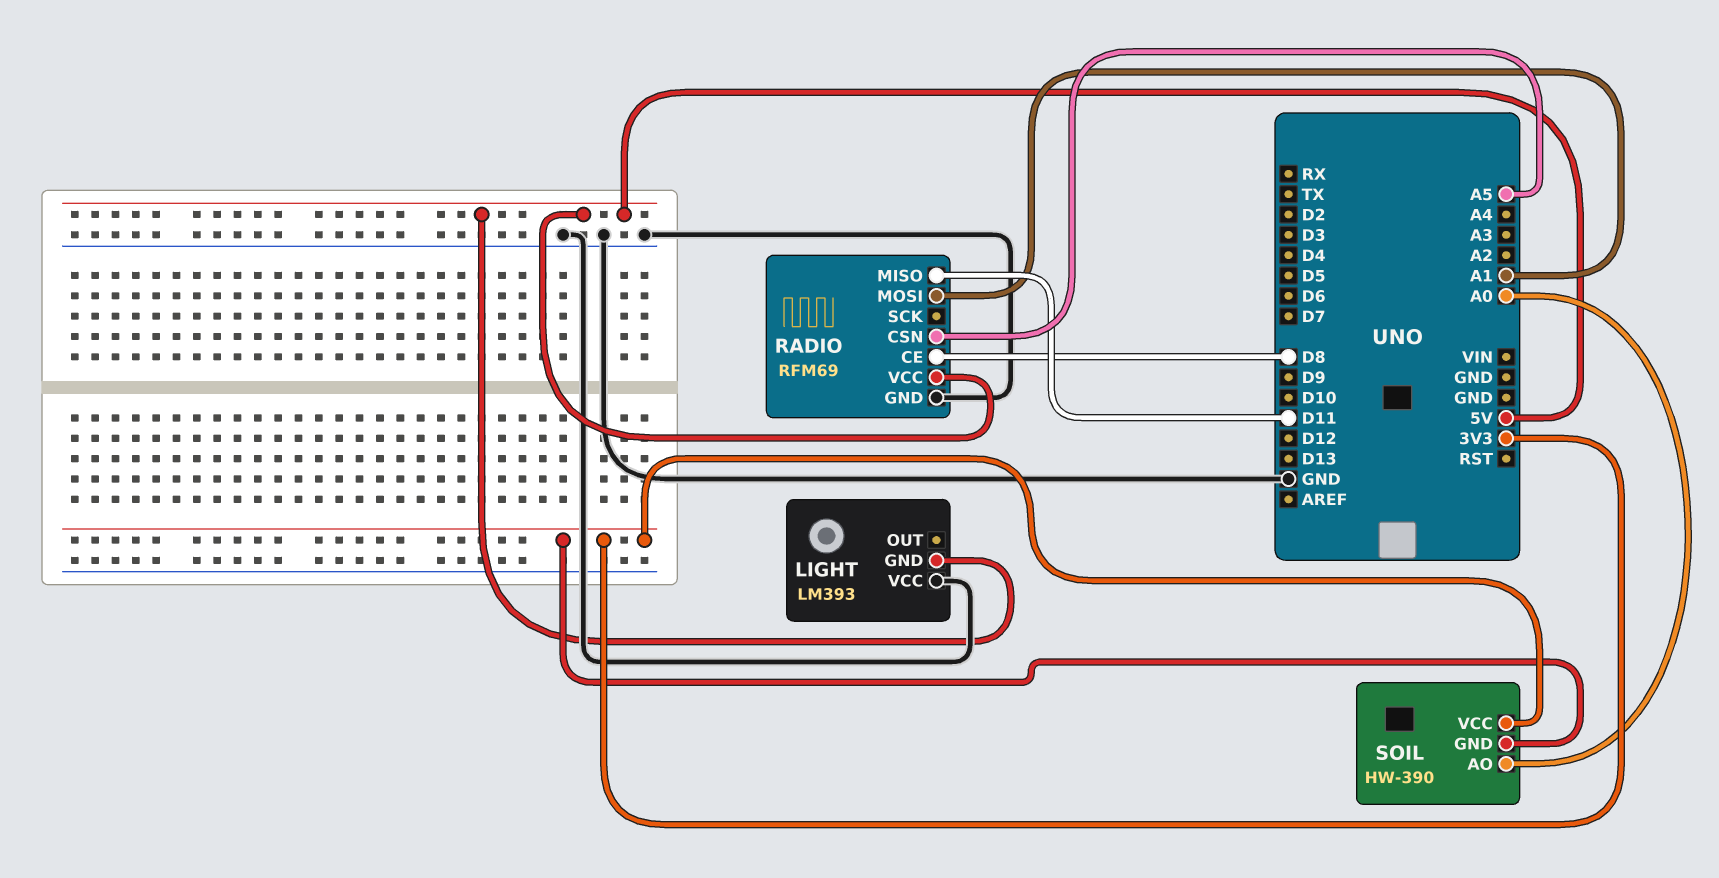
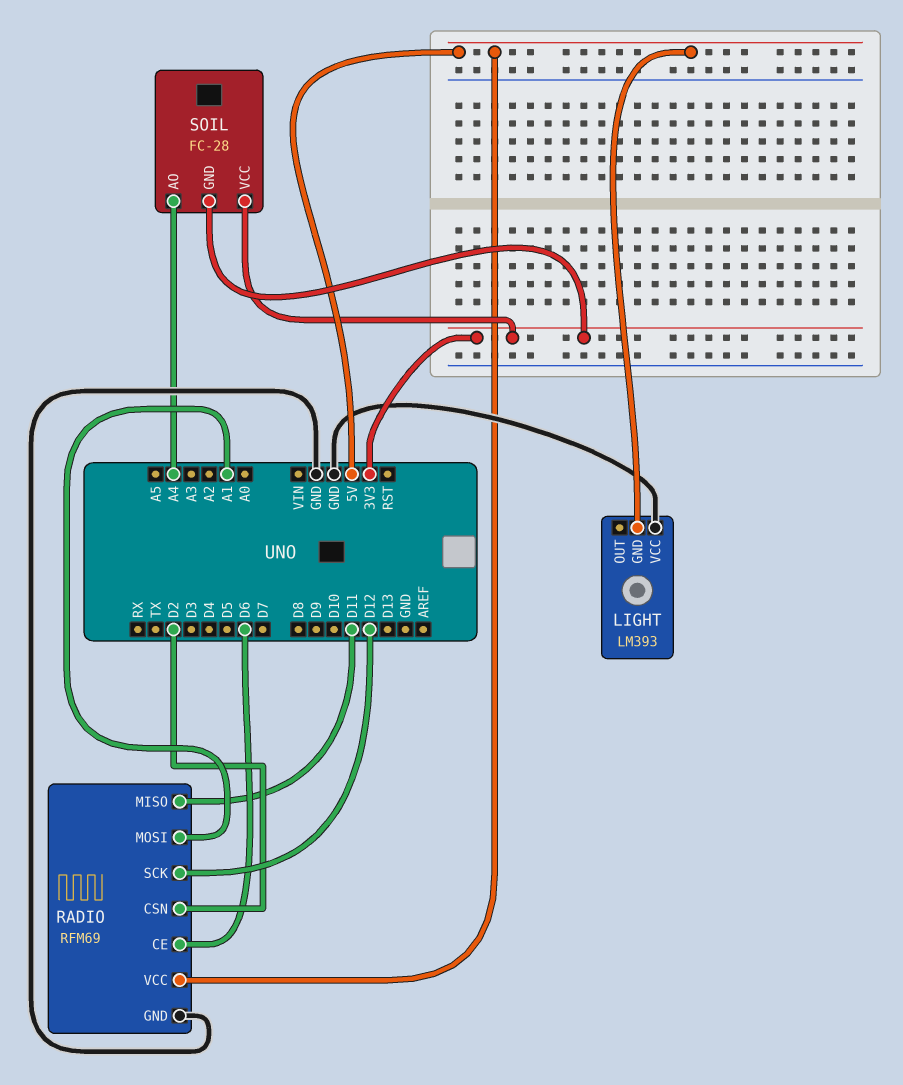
RADIO pin CE: D8 -> D6
RADIO pin CSN: A5 -> D2
RADIO pin SCK: none -> D12
SOIL: HW-390 -> FC-28
SOIL pin AO: A0 -> A4

